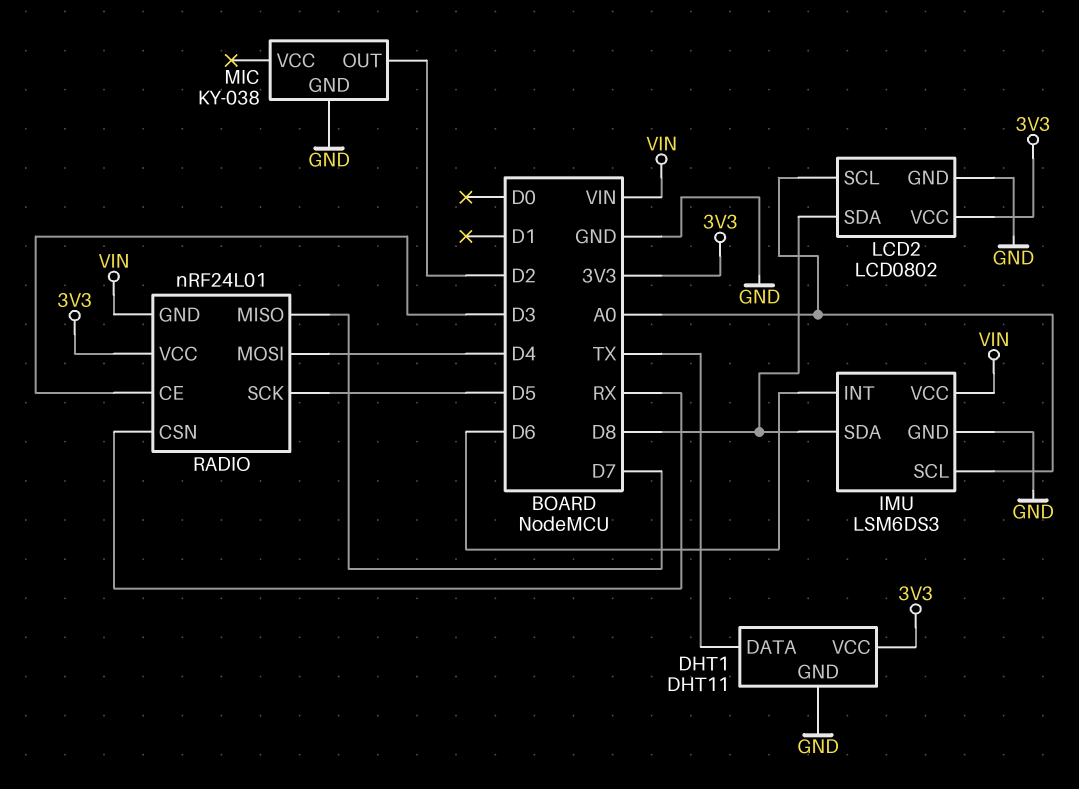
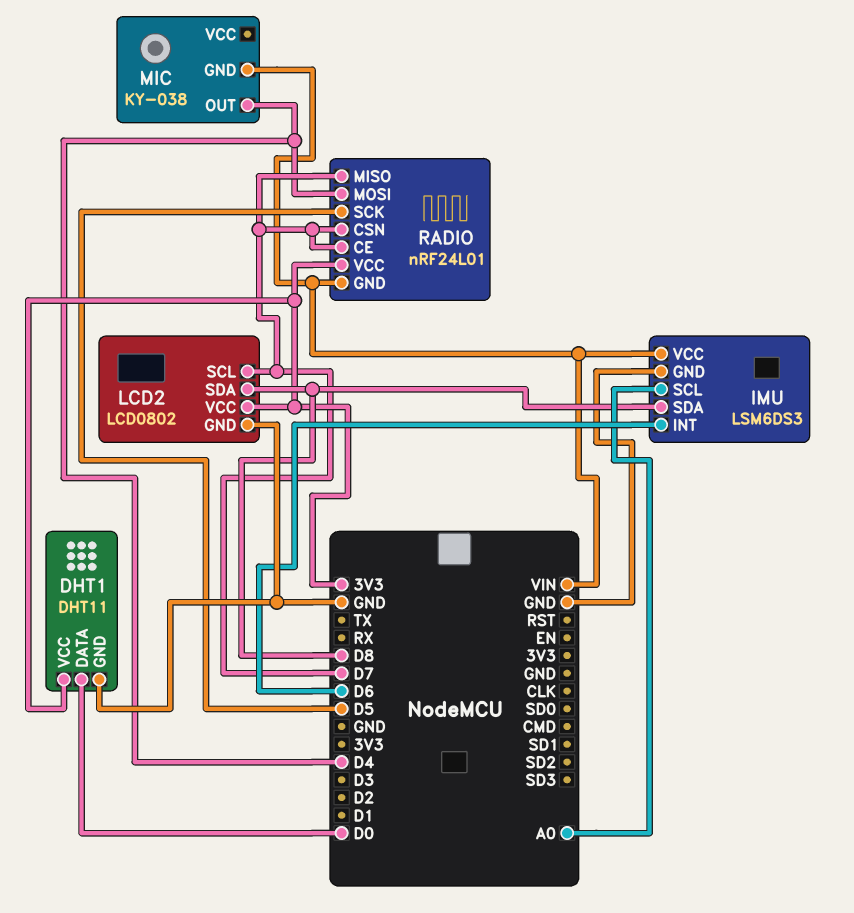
DHT1 pin DATA: TX -> D0
LCD2 pin SCL: A0 -> D7
MIC pin GND: GND -> VIN
MIC pin OUT: D2 -> D4
RADIO pin CE: D3 -> D7
RADIO pin CSN: RX -> D7

